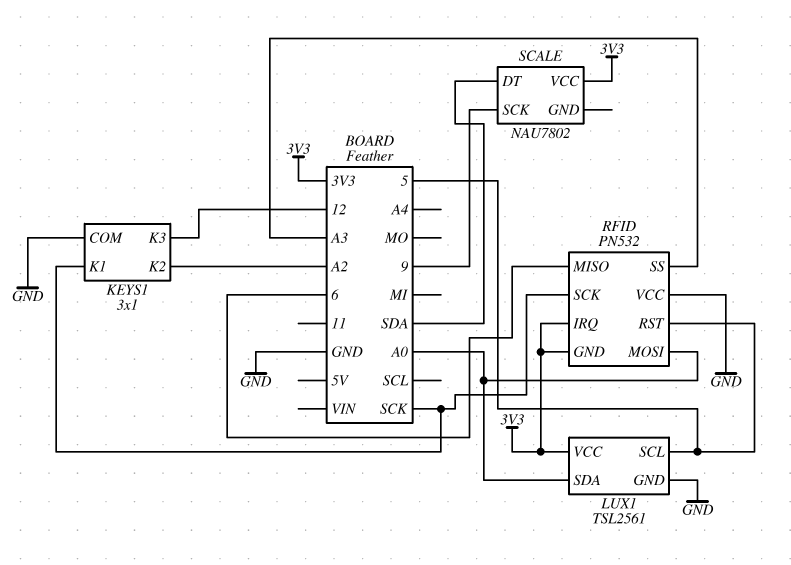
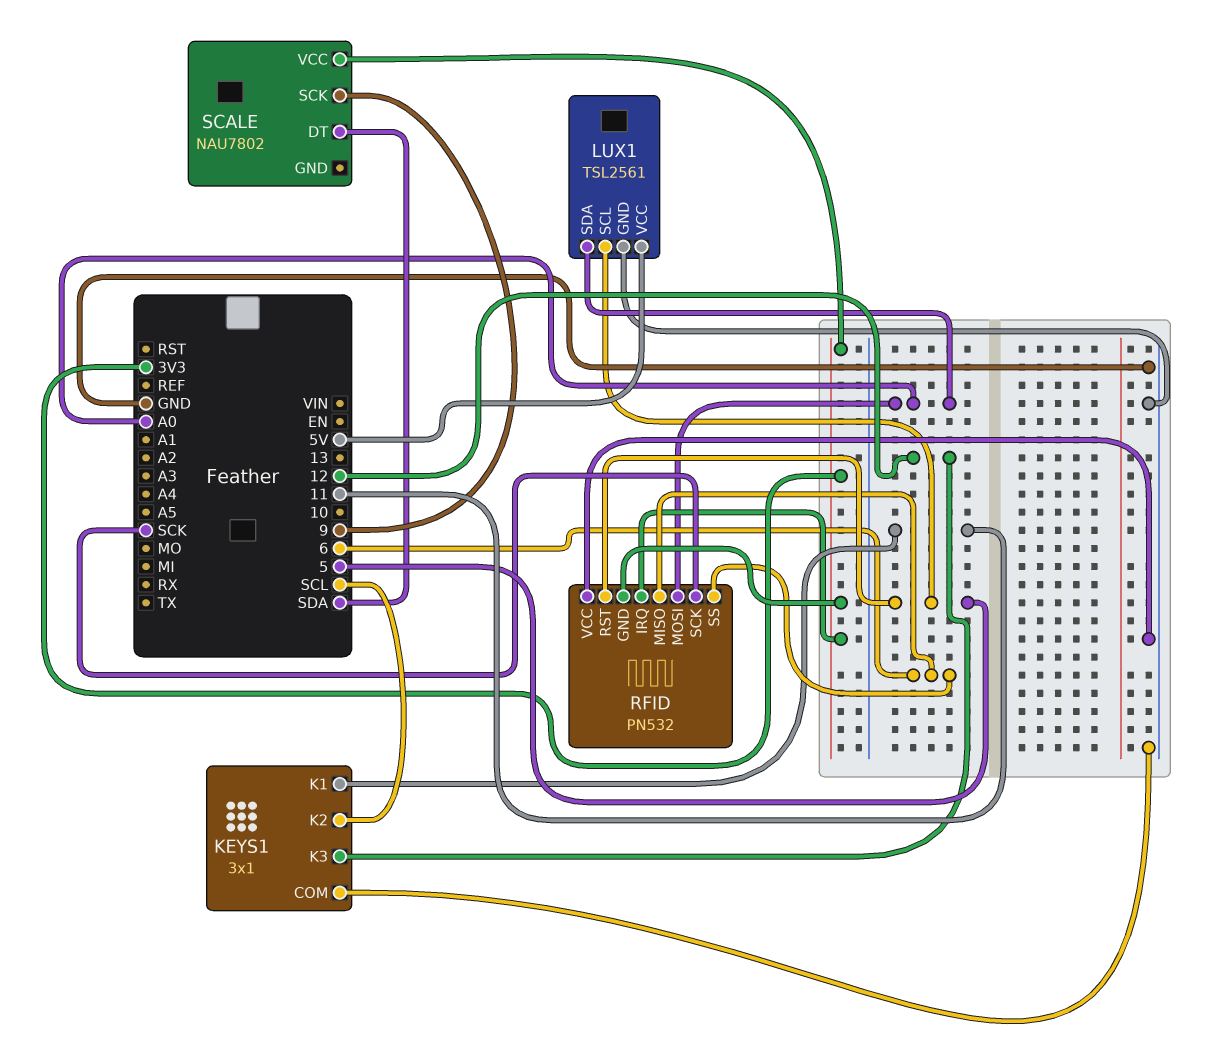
KEYS1 pin K1: SCK -> 11
KEYS1 pin K2: A2 -> SCL
LUX1 pin VCC: 3V3 -> 5V
RFID pin SS: A3 -> 6

